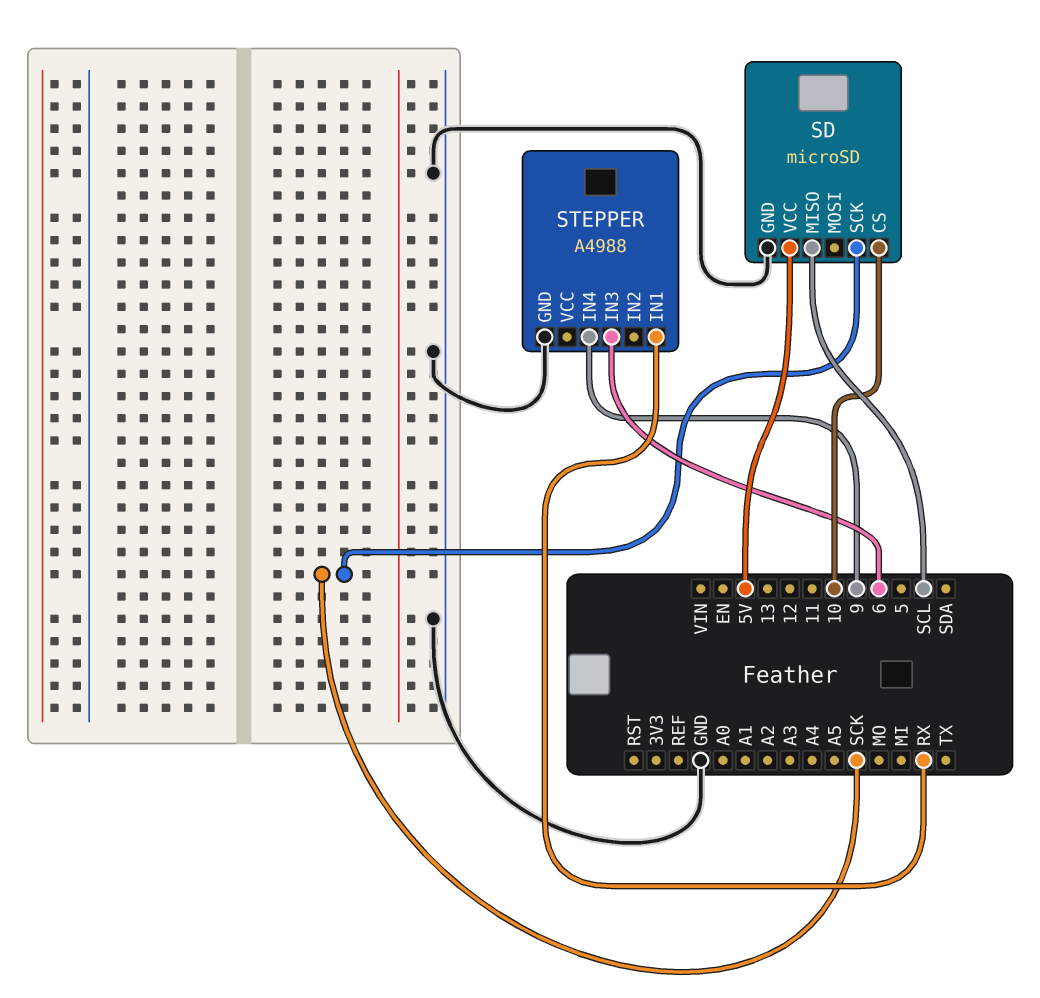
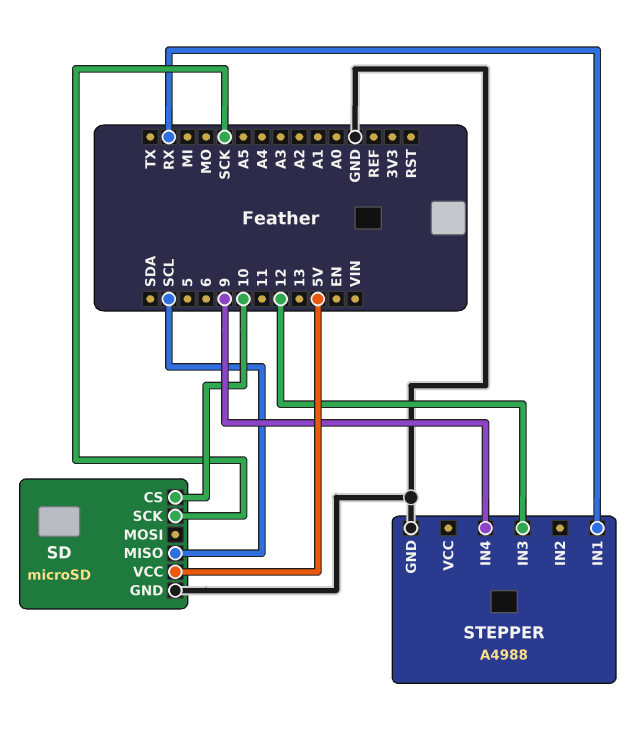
STEPPER pin IN3: 6 -> 12

